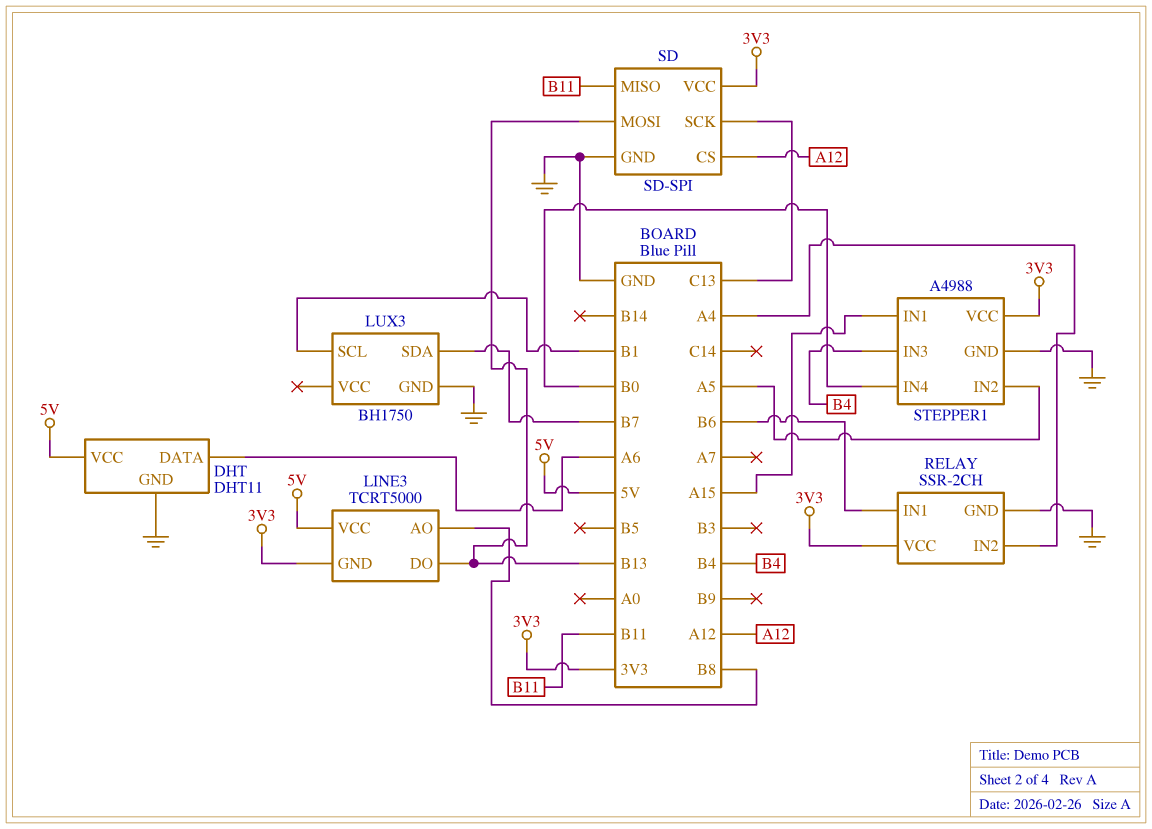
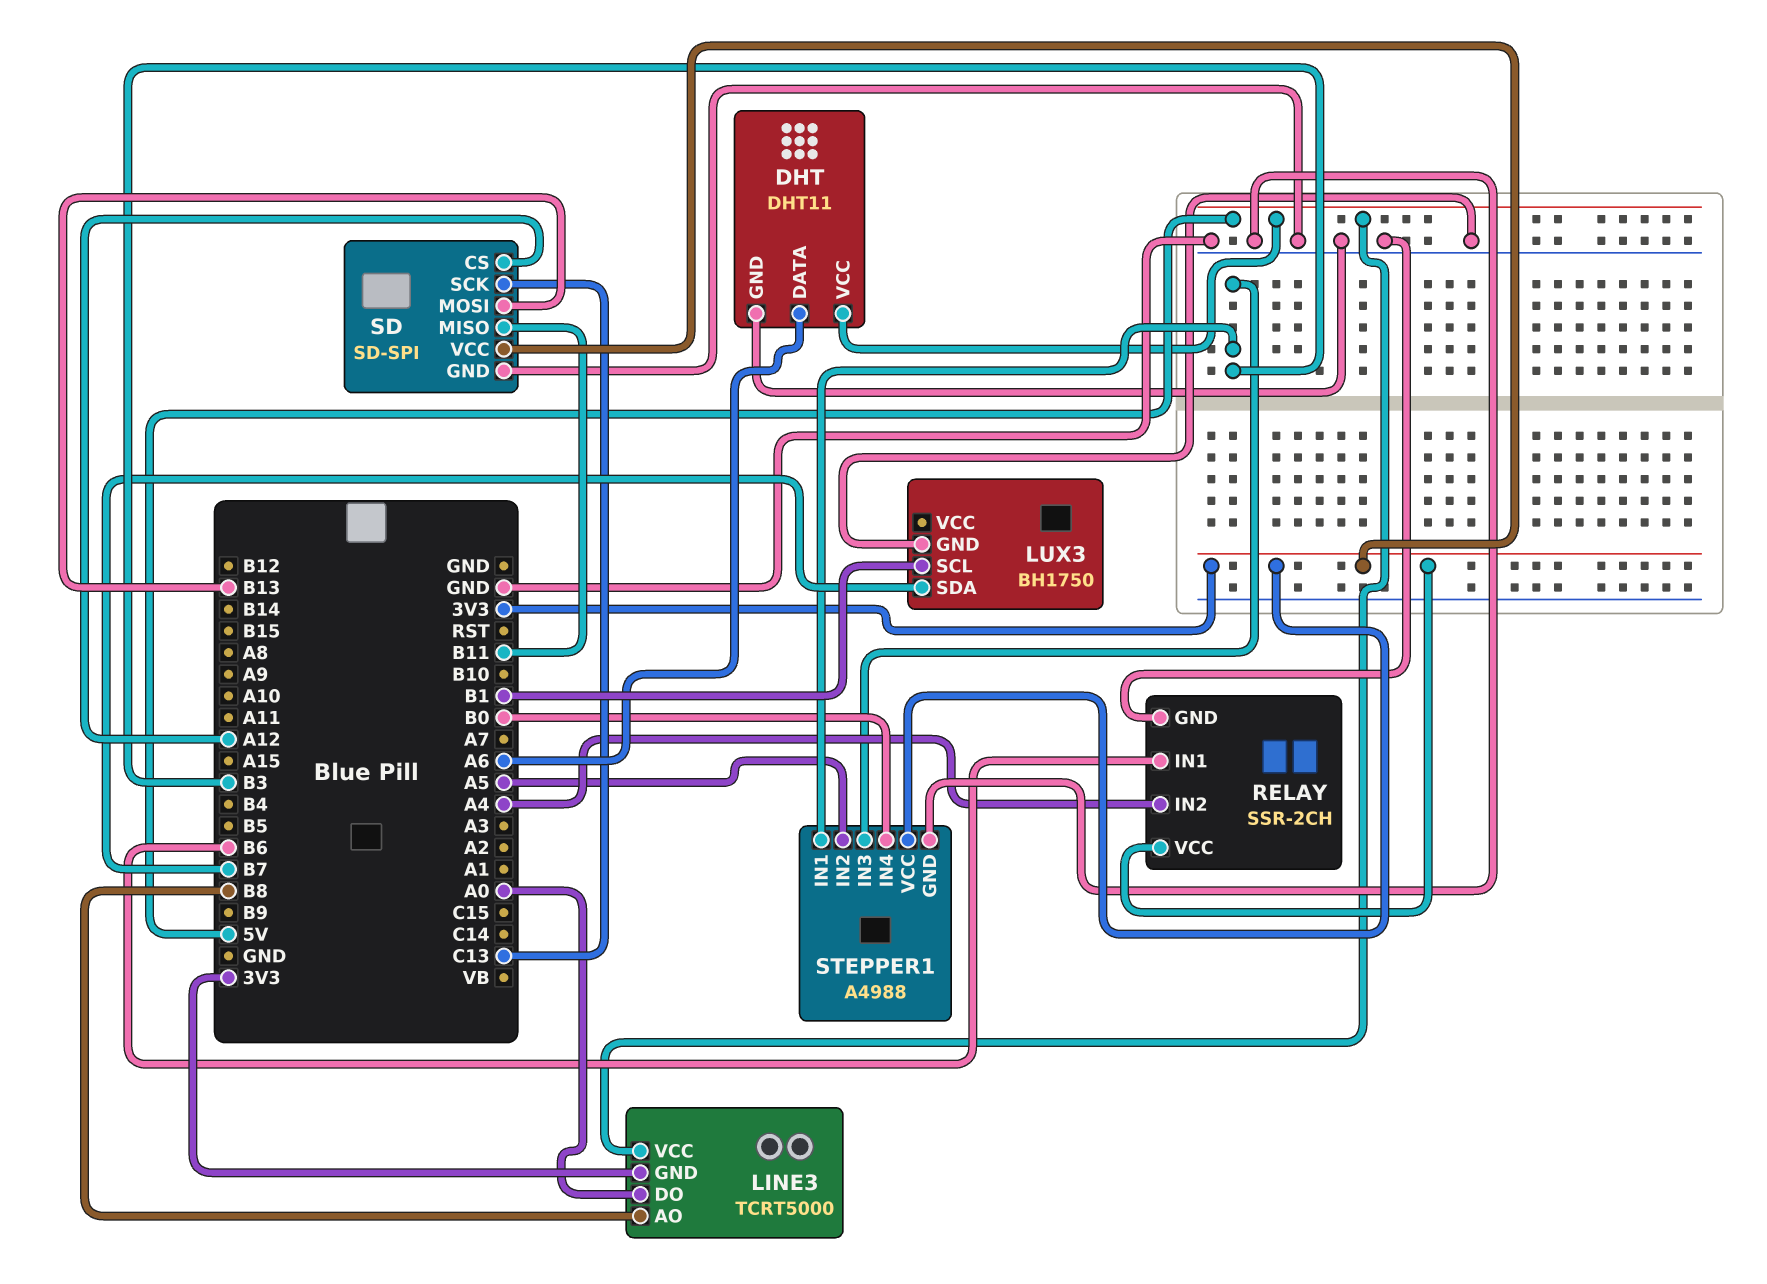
LINE3 pin DO: B13 -> A0
STEPPER1 pin IN1: A15 -> B3
STEPPER1 pin IN3: B4 -> B3

